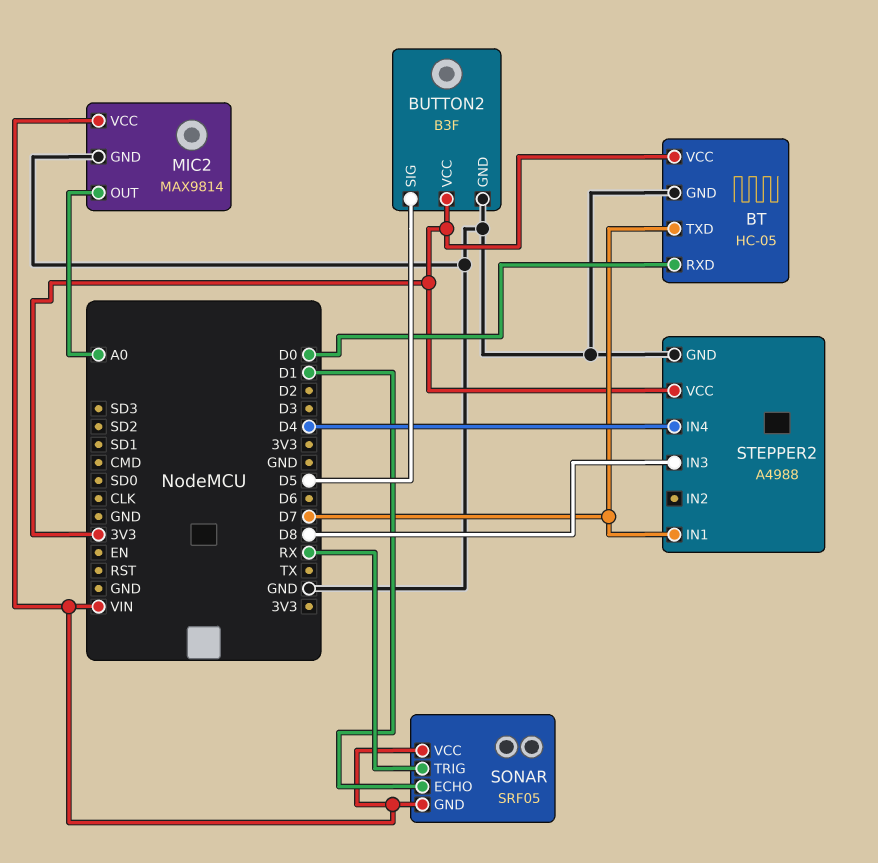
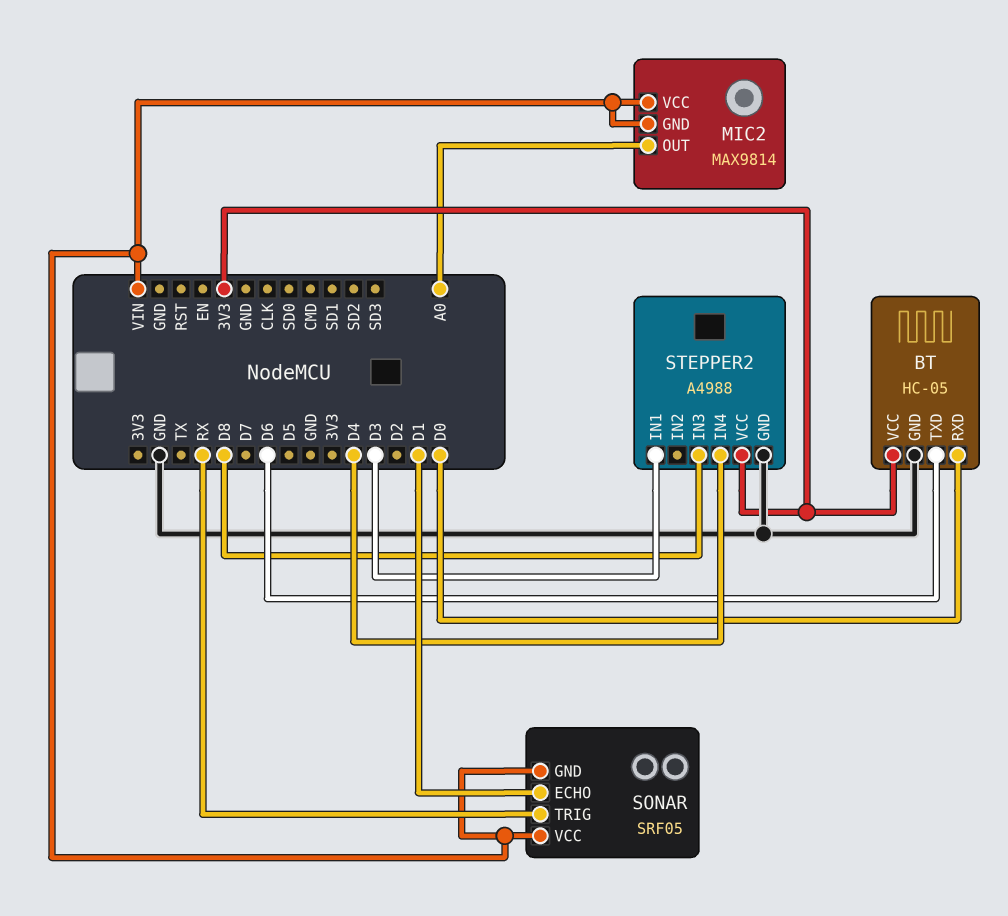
BT pin TXD: D7 -> D6
BUTTON2: B3F -> none
BUTTON2 pin GND: GND -> none
BUTTON2 pin SIG: D5 -> none
BUTTON2 pin VCC: 3V3 -> none
MIC2 pin GND: GND -> VIN
STEPPER2 pin IN1: D7 -> D3

